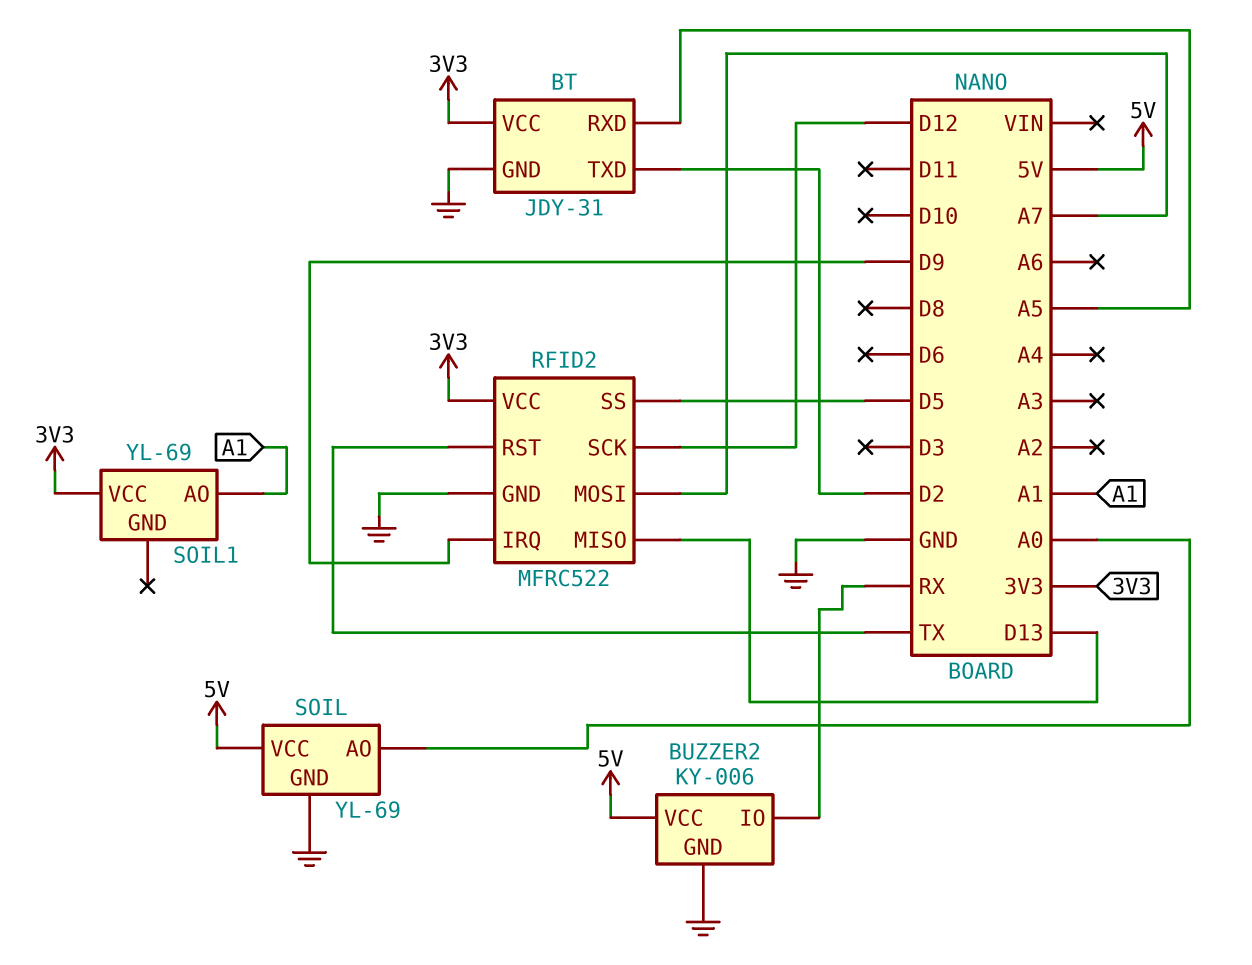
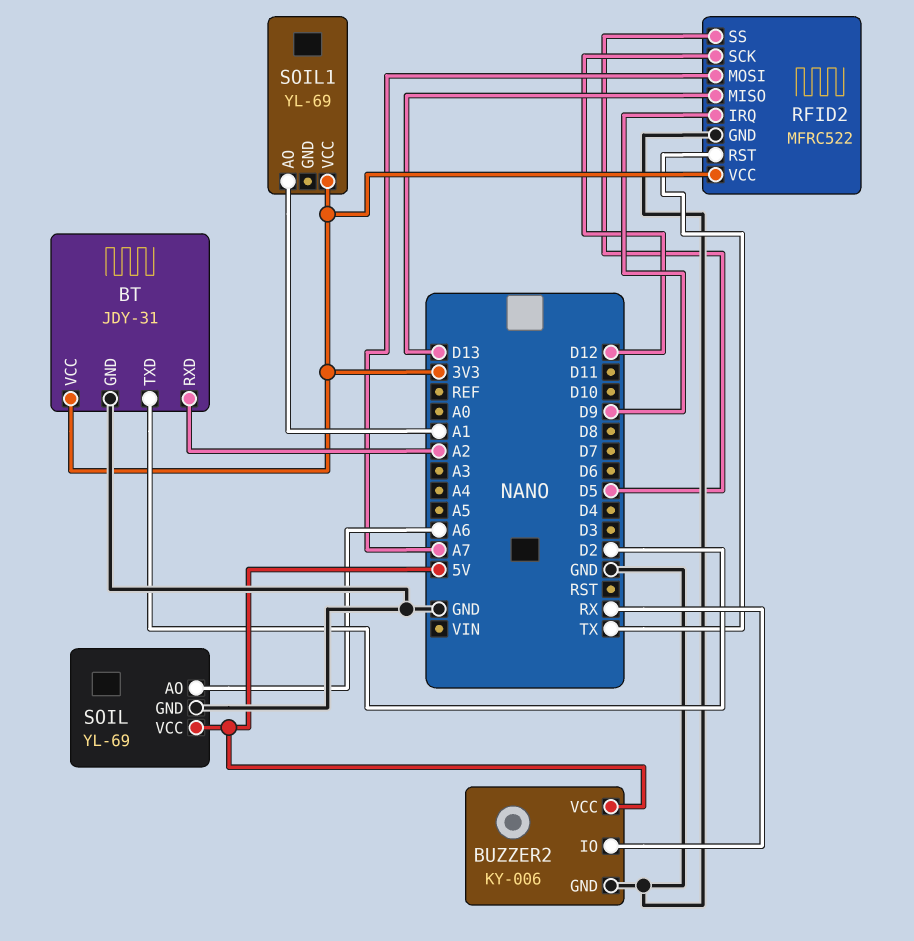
BT pin RXD: A5 -> A2
SOIL pin AO: A0 -> A6

